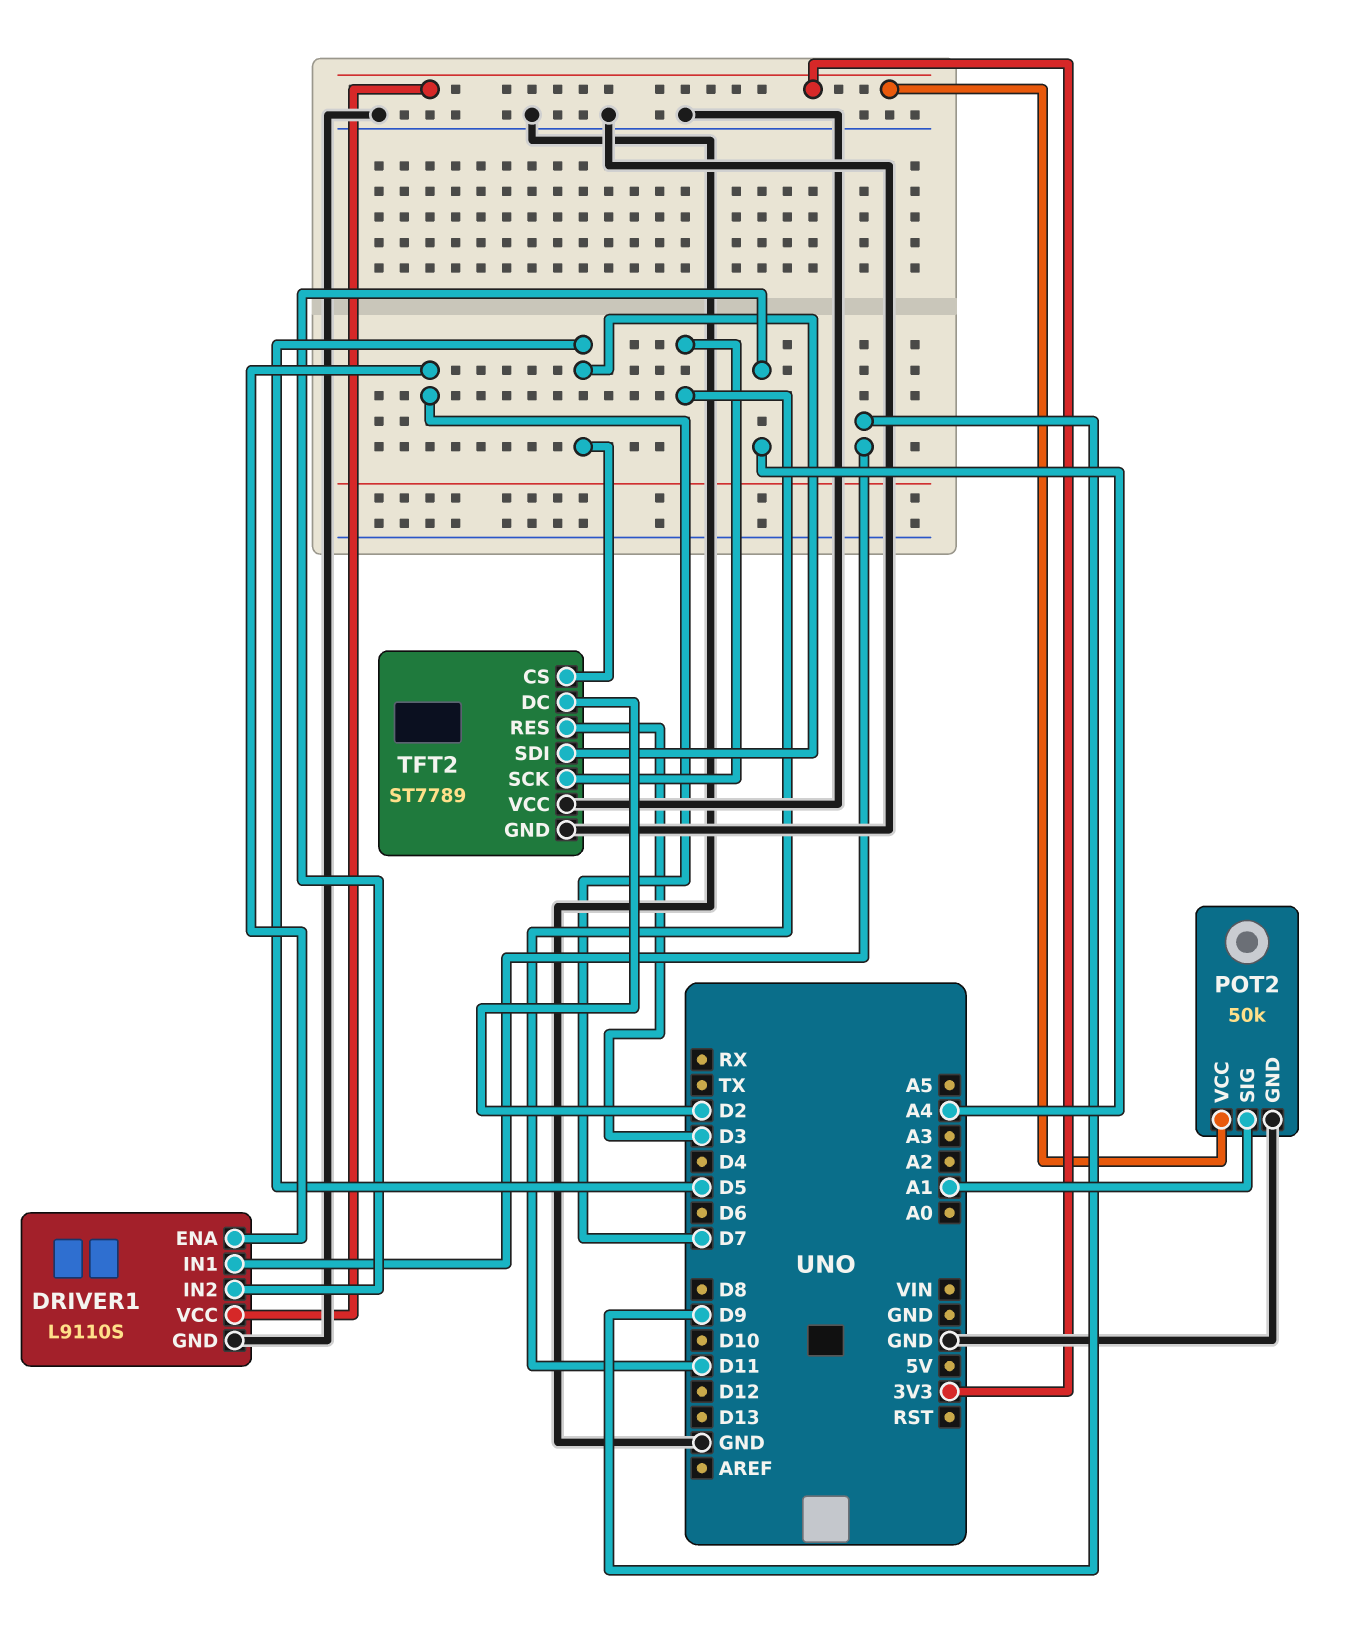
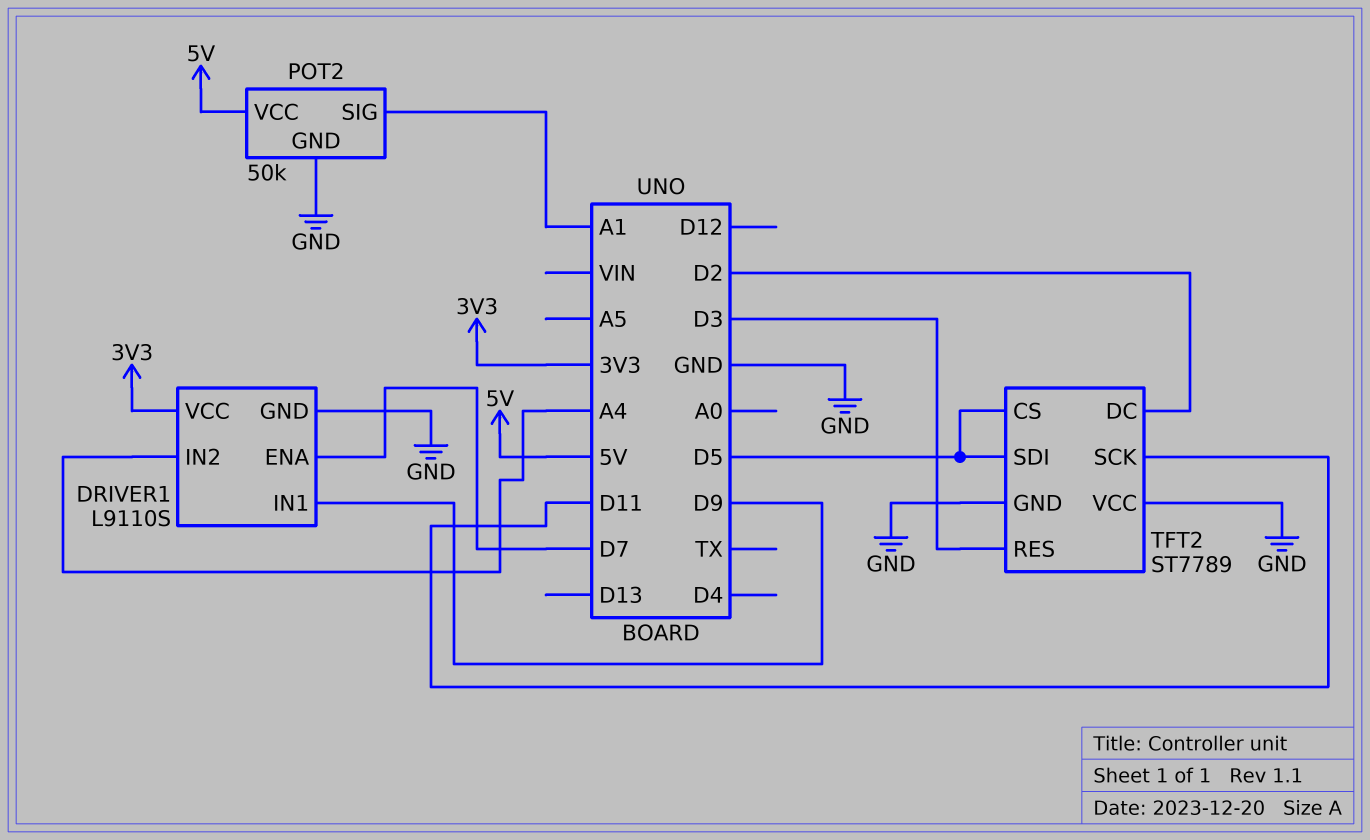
POT2 pin VCC: 3V3 -> 5V

